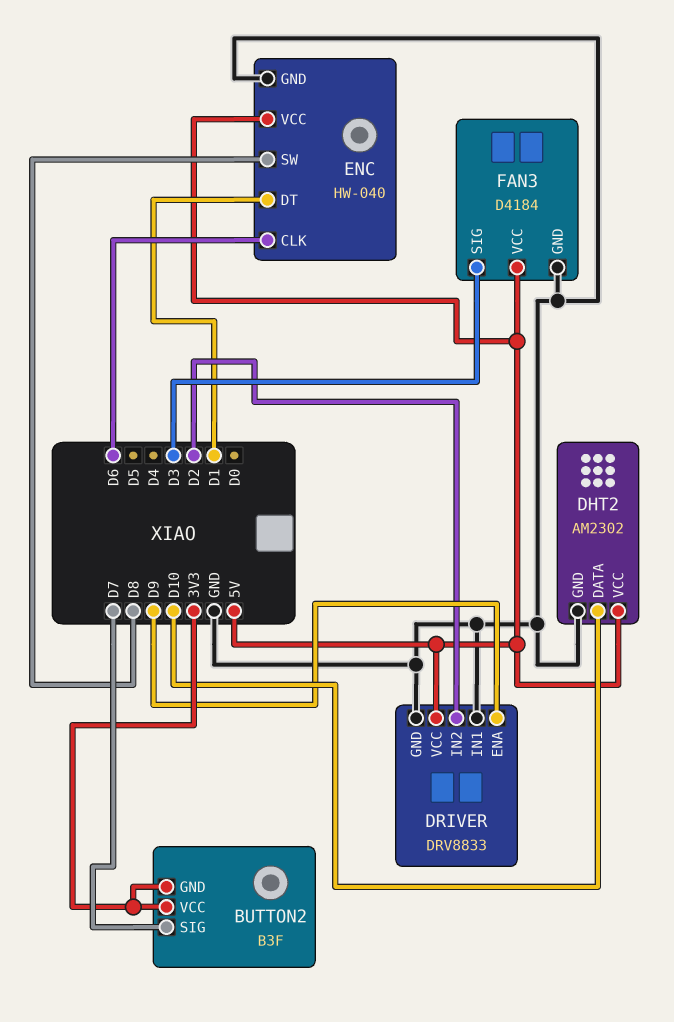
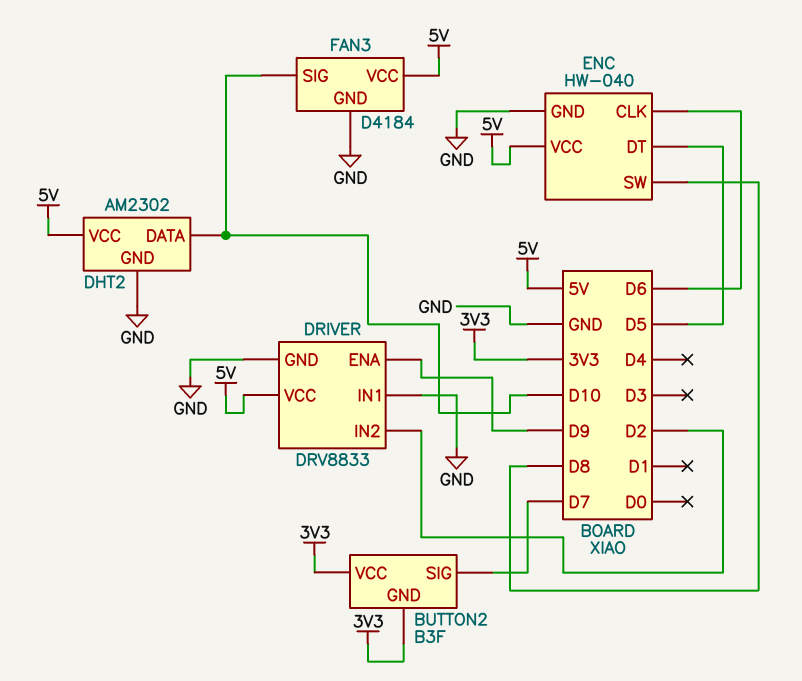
ENC pin DT: D1 -> D5
FAN3 pin SIG: D3 -> D10

